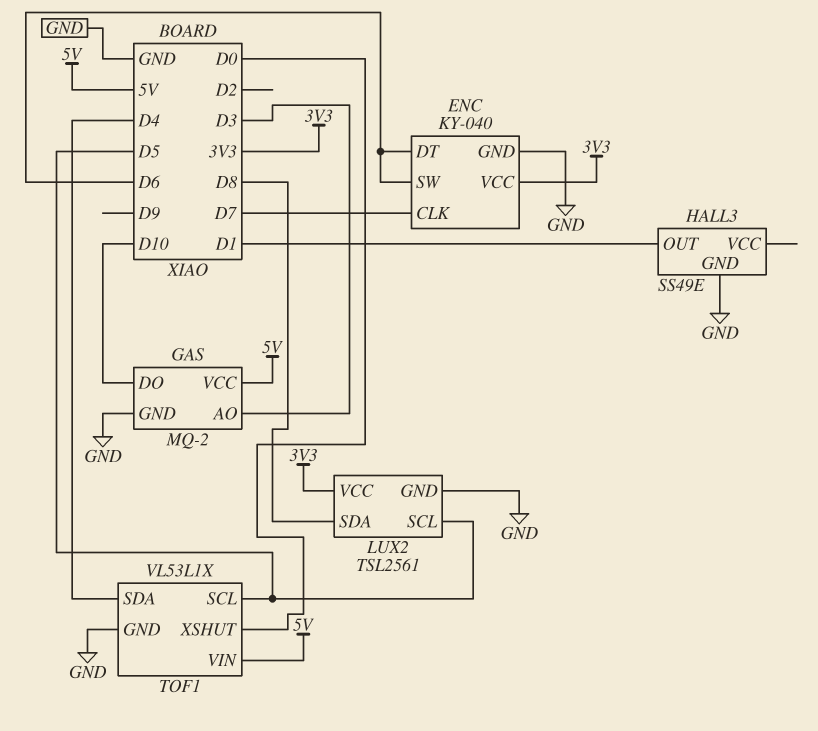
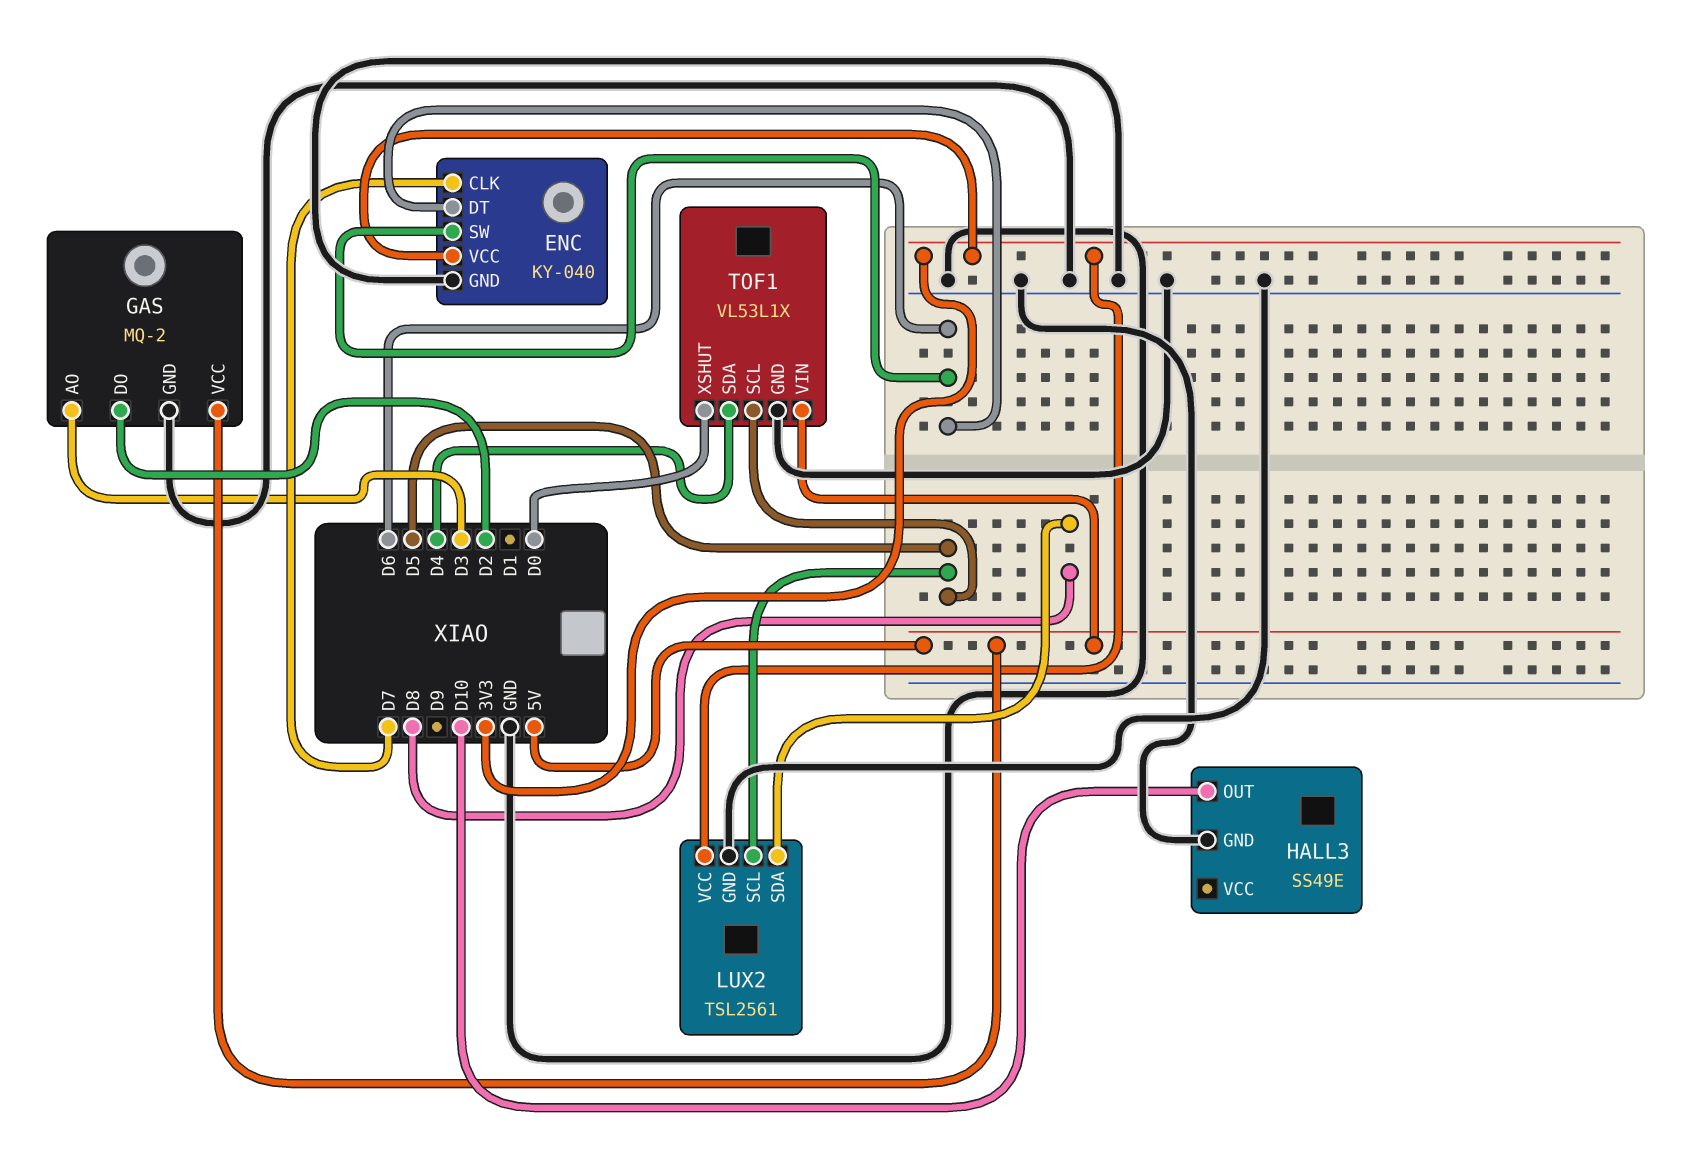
GAS pin DO: D10 -> D2
HALL3 pin OUT: D1 -> D10

